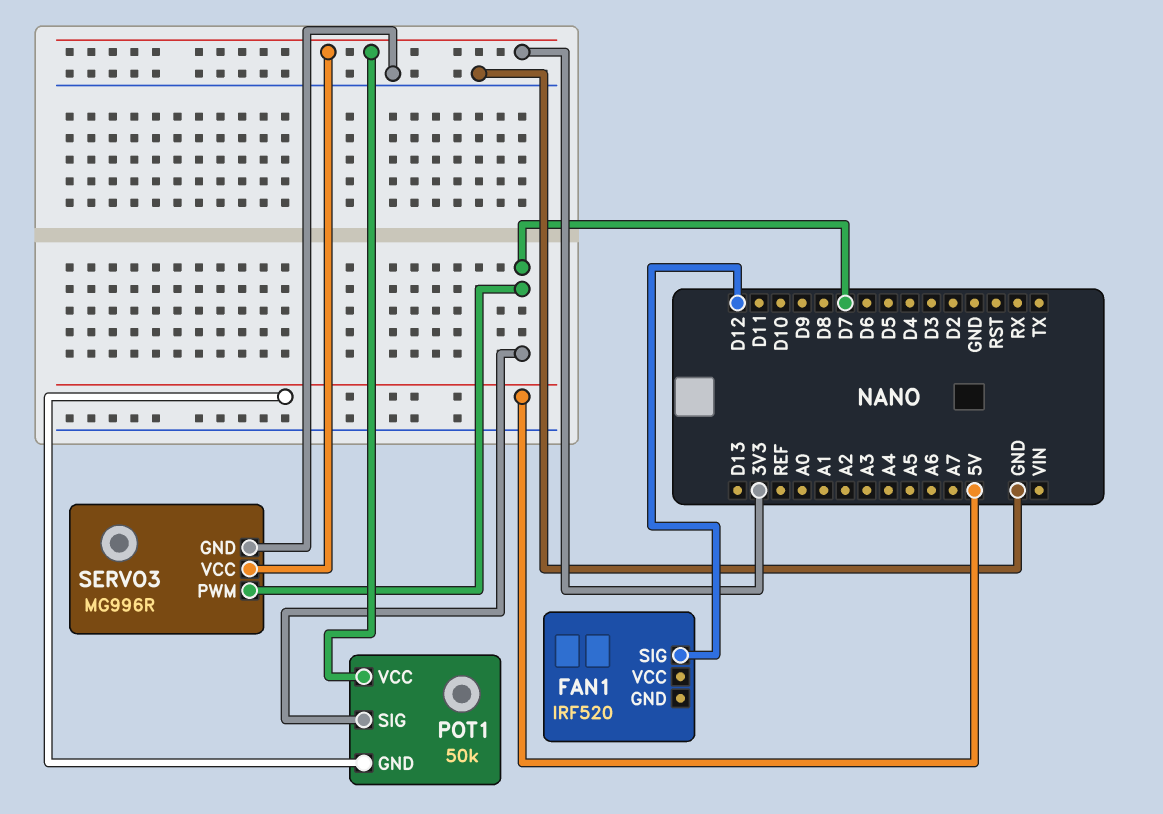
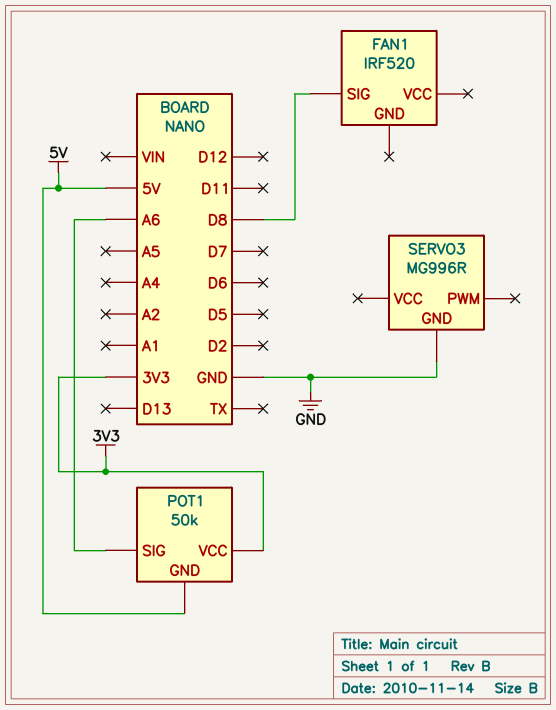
FAN1 pin SIG: D12 -> D8
POT1 pin SIG: D7 -> A6
SERVO3 pin PWM: D7 -> none
SERVO3 pin VCC: 3V3 -> none

